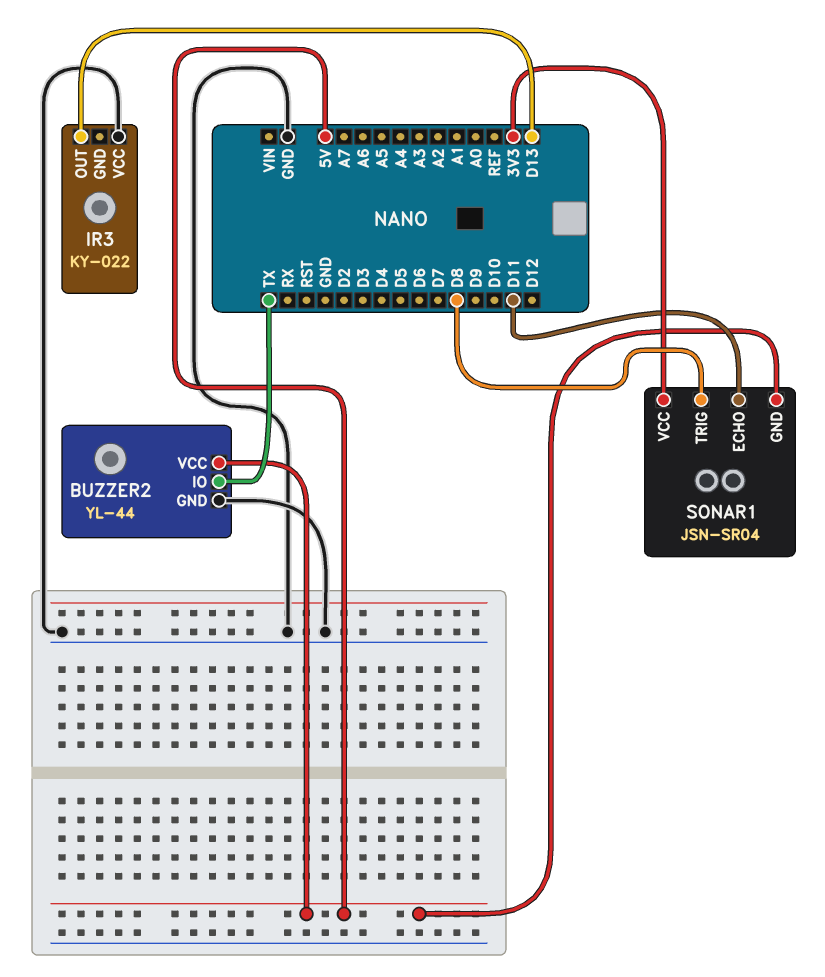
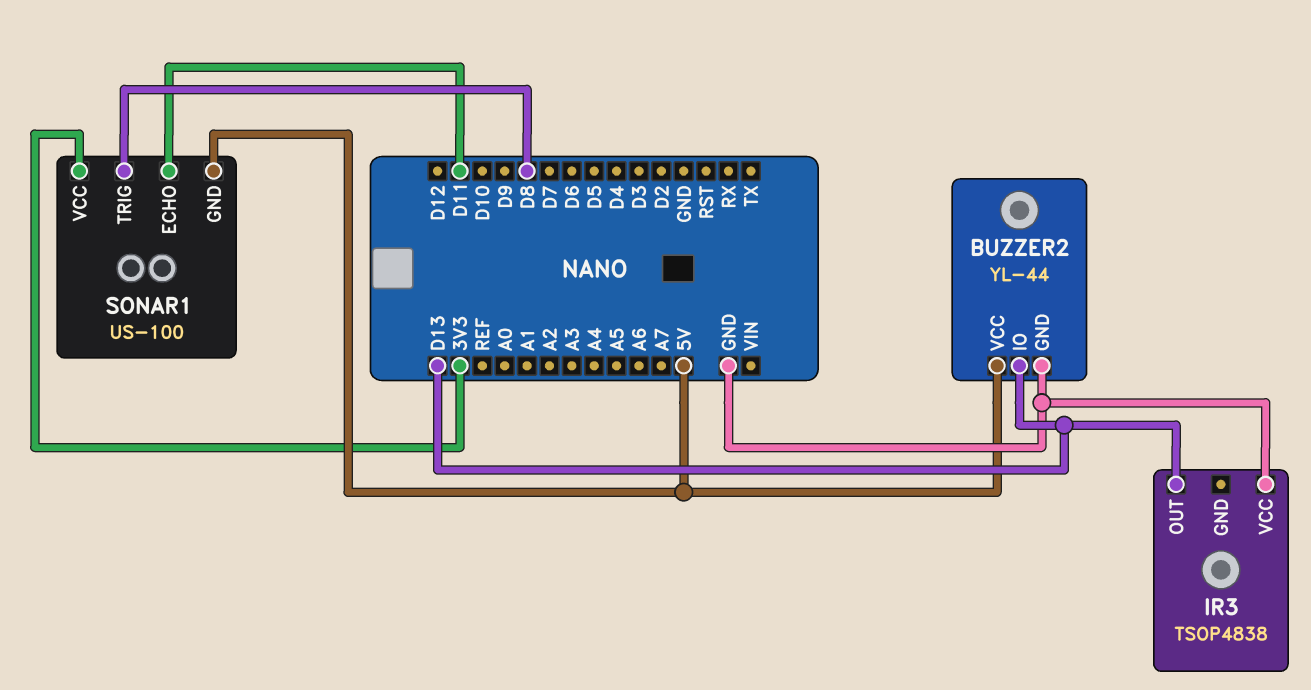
BUZZER2 pin IO: TX -> D13
IR3: KY-022 -> TSOP4838
SONAR1: JSN-SR04 -> US-100

